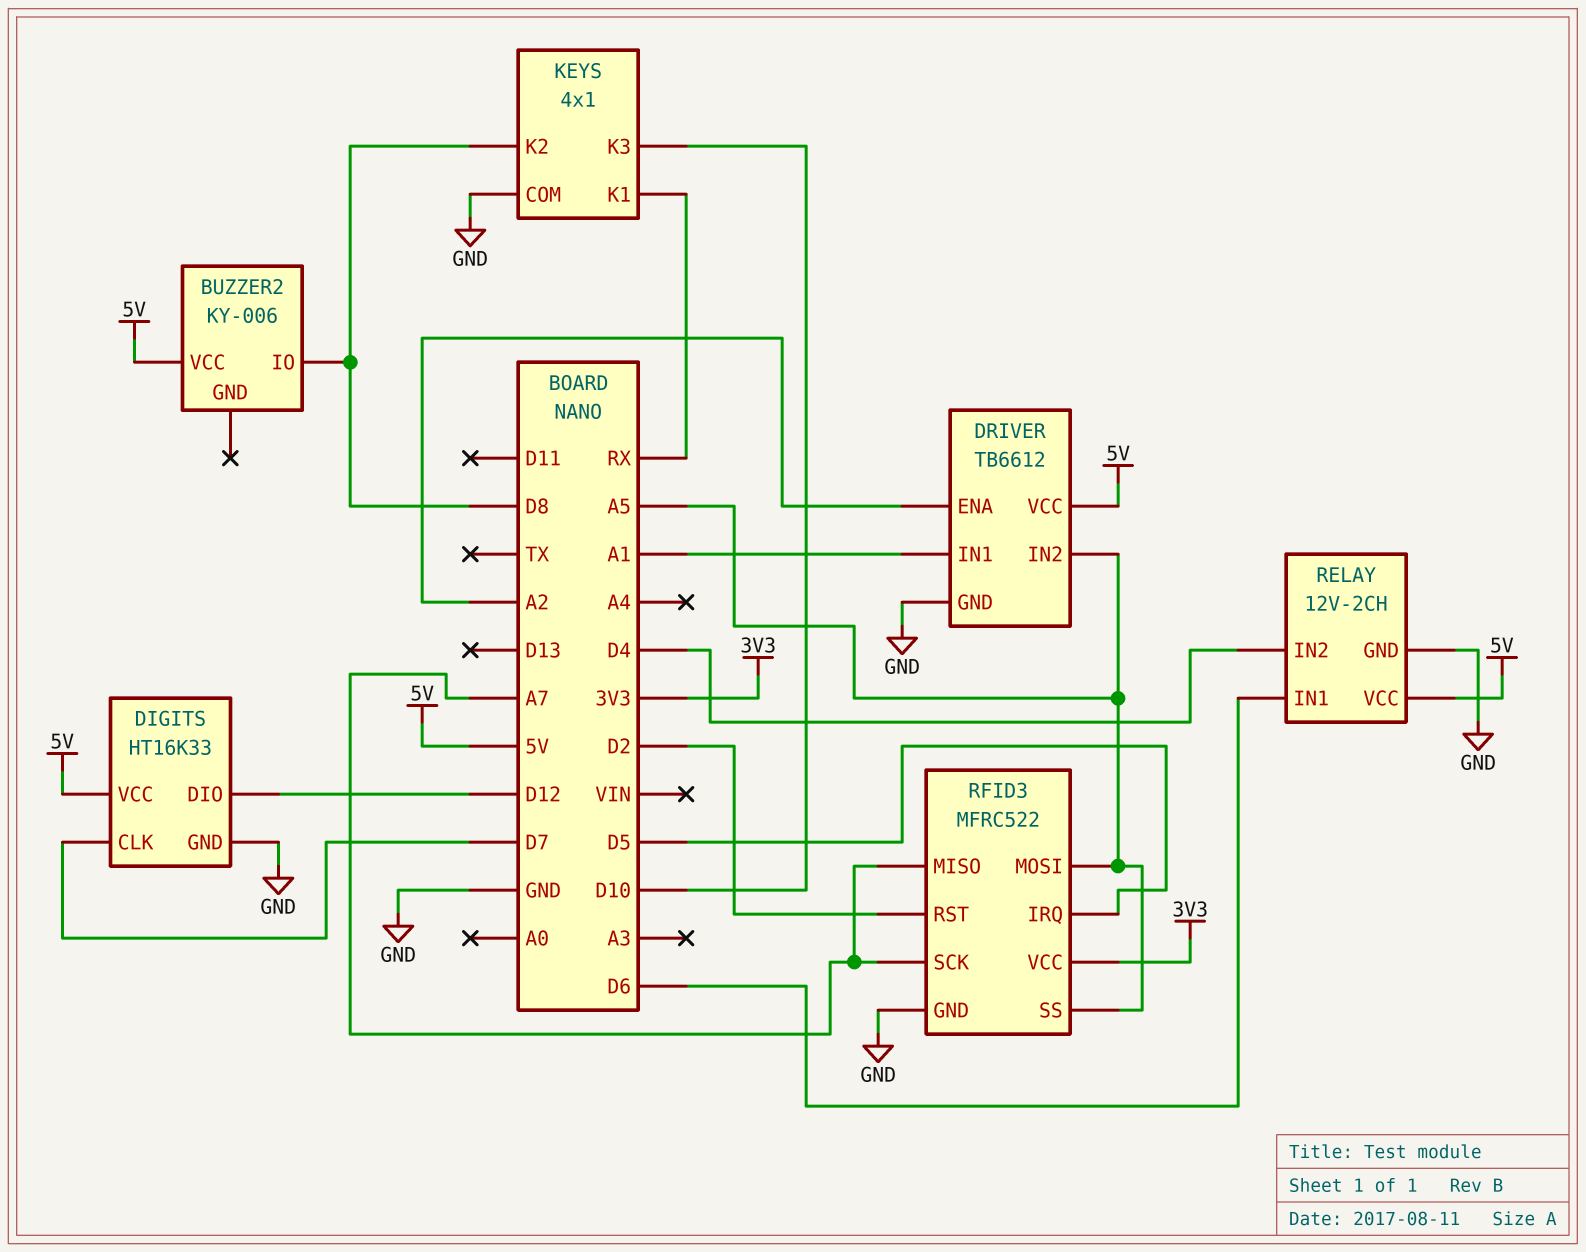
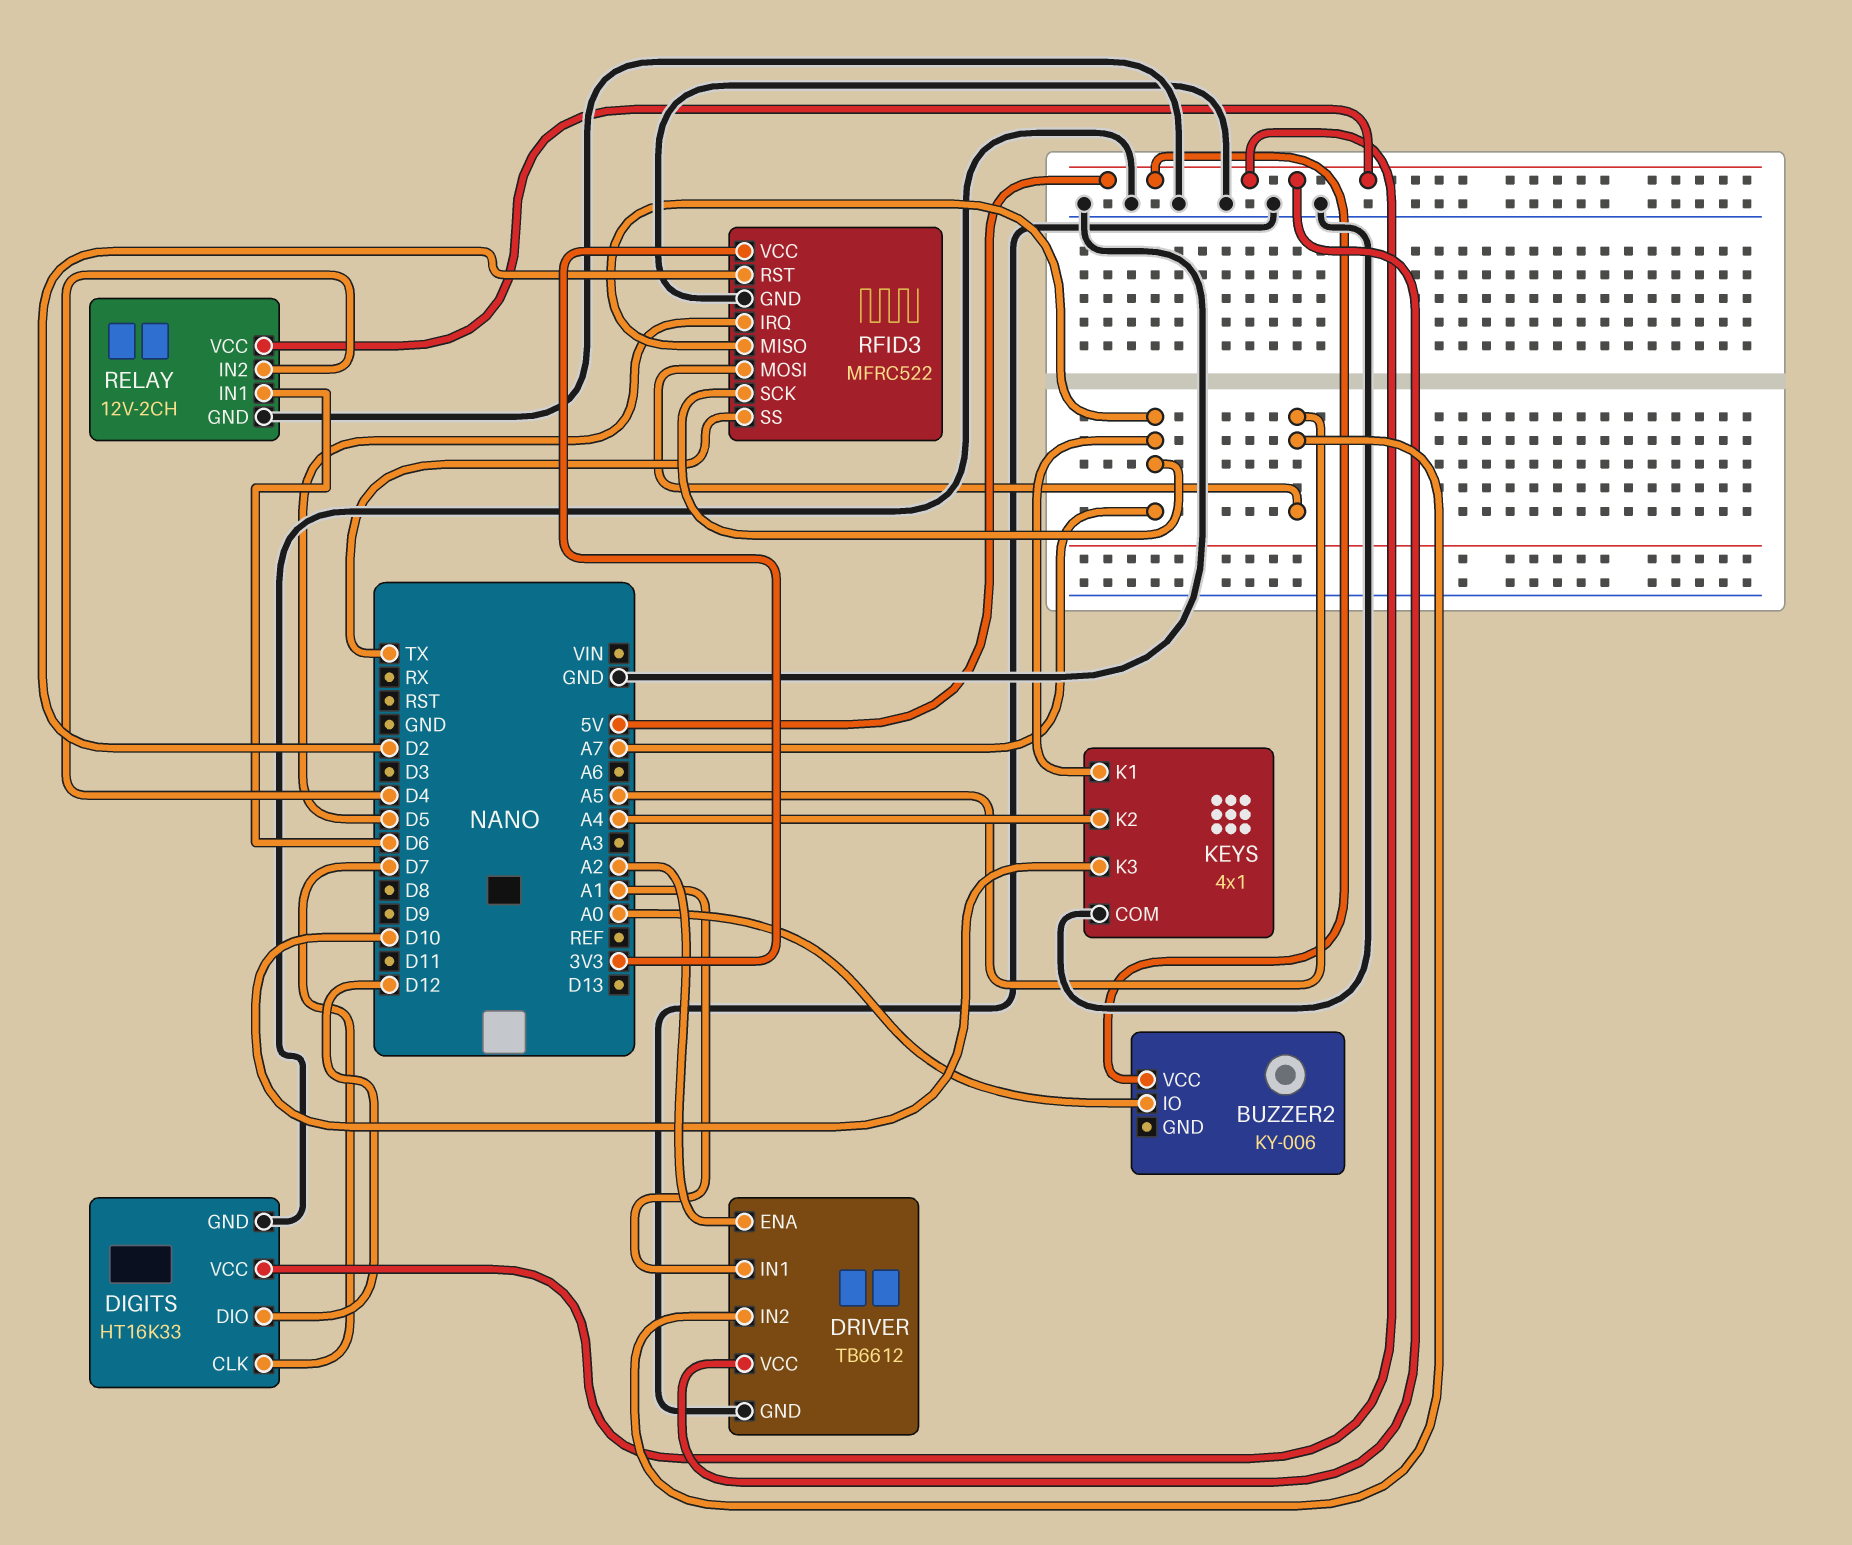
BUZZER2 pin IO: D8 -> A0
KEYS pin K1: RX -> A7
KEYS pin K2: D8 -> A4
RFID3 pin SS: A5 -> TX

